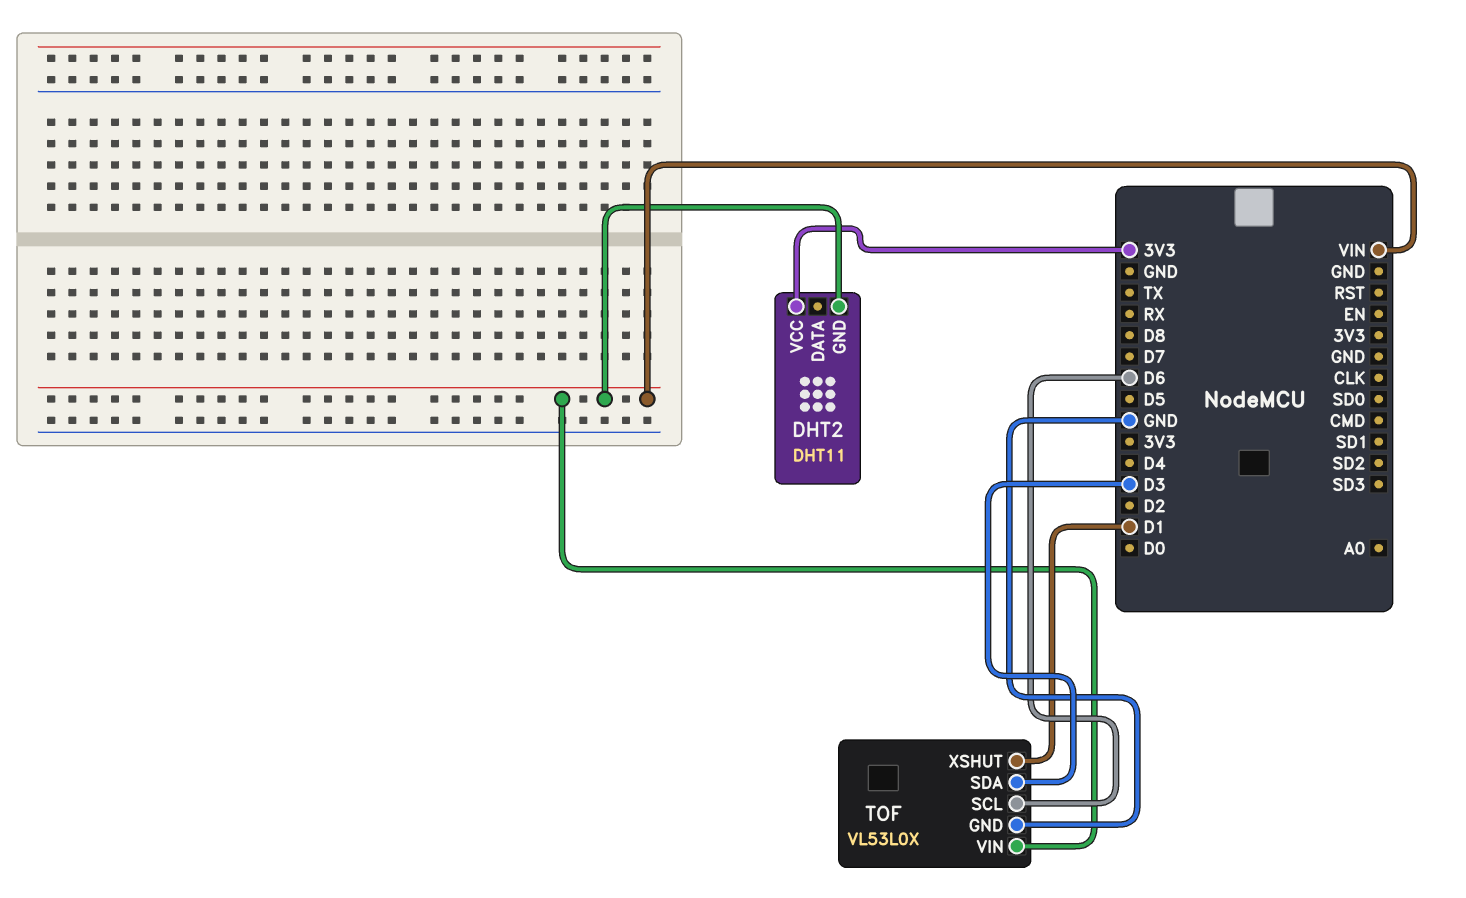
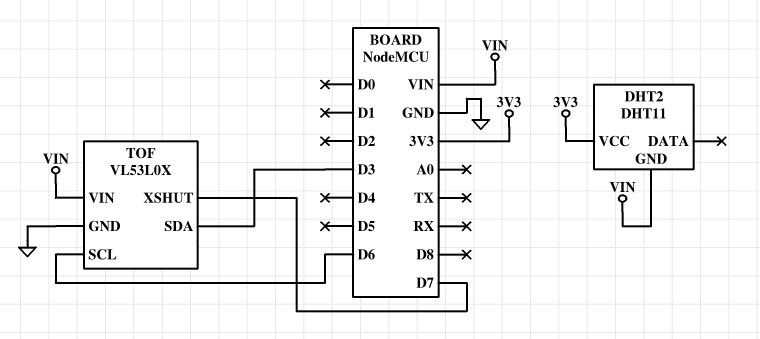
TOF pin XSHUT: D1 -> D7

